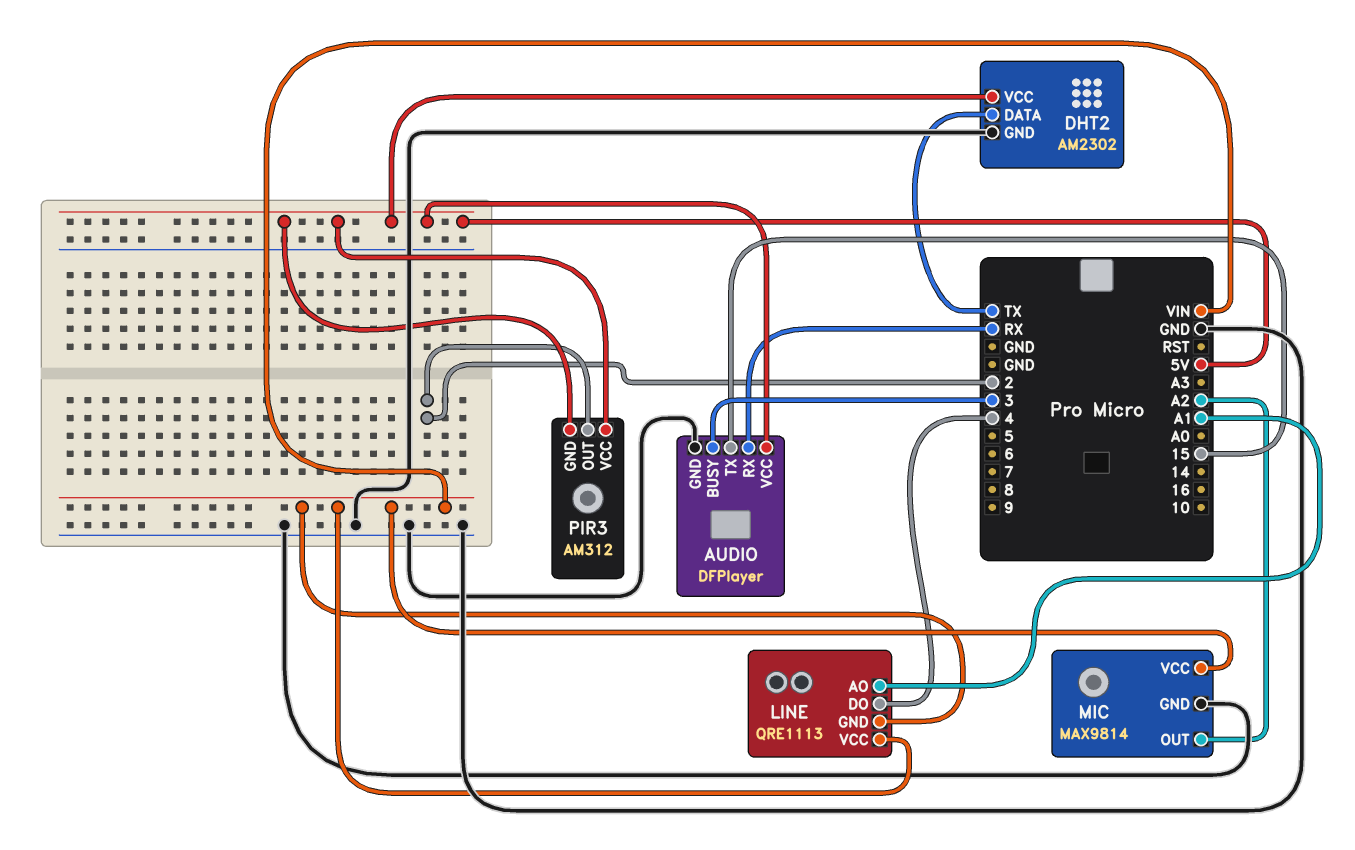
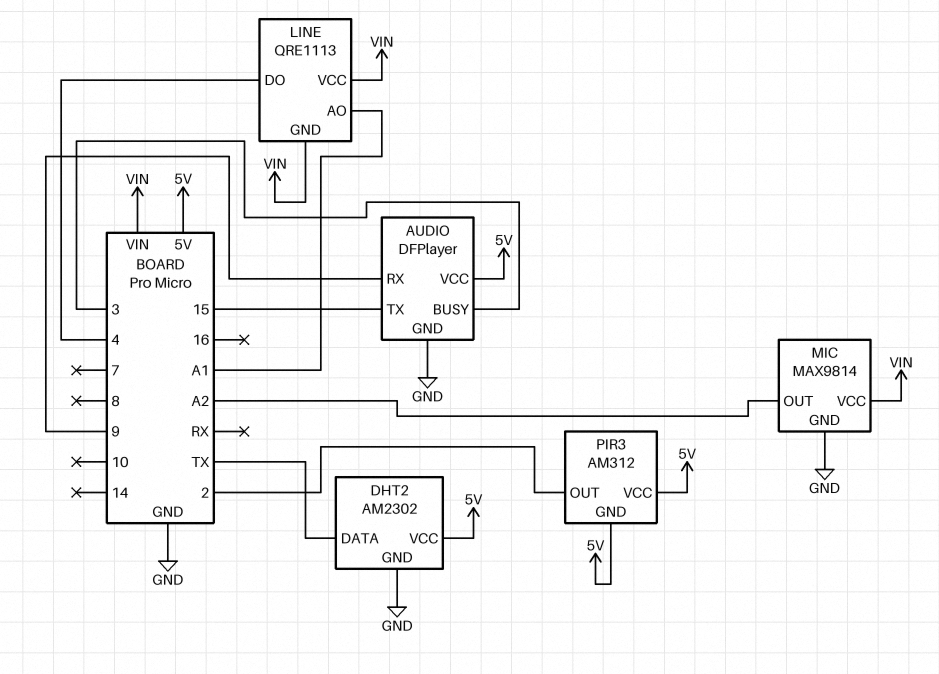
AUDIO pin RX: RX -> 9

